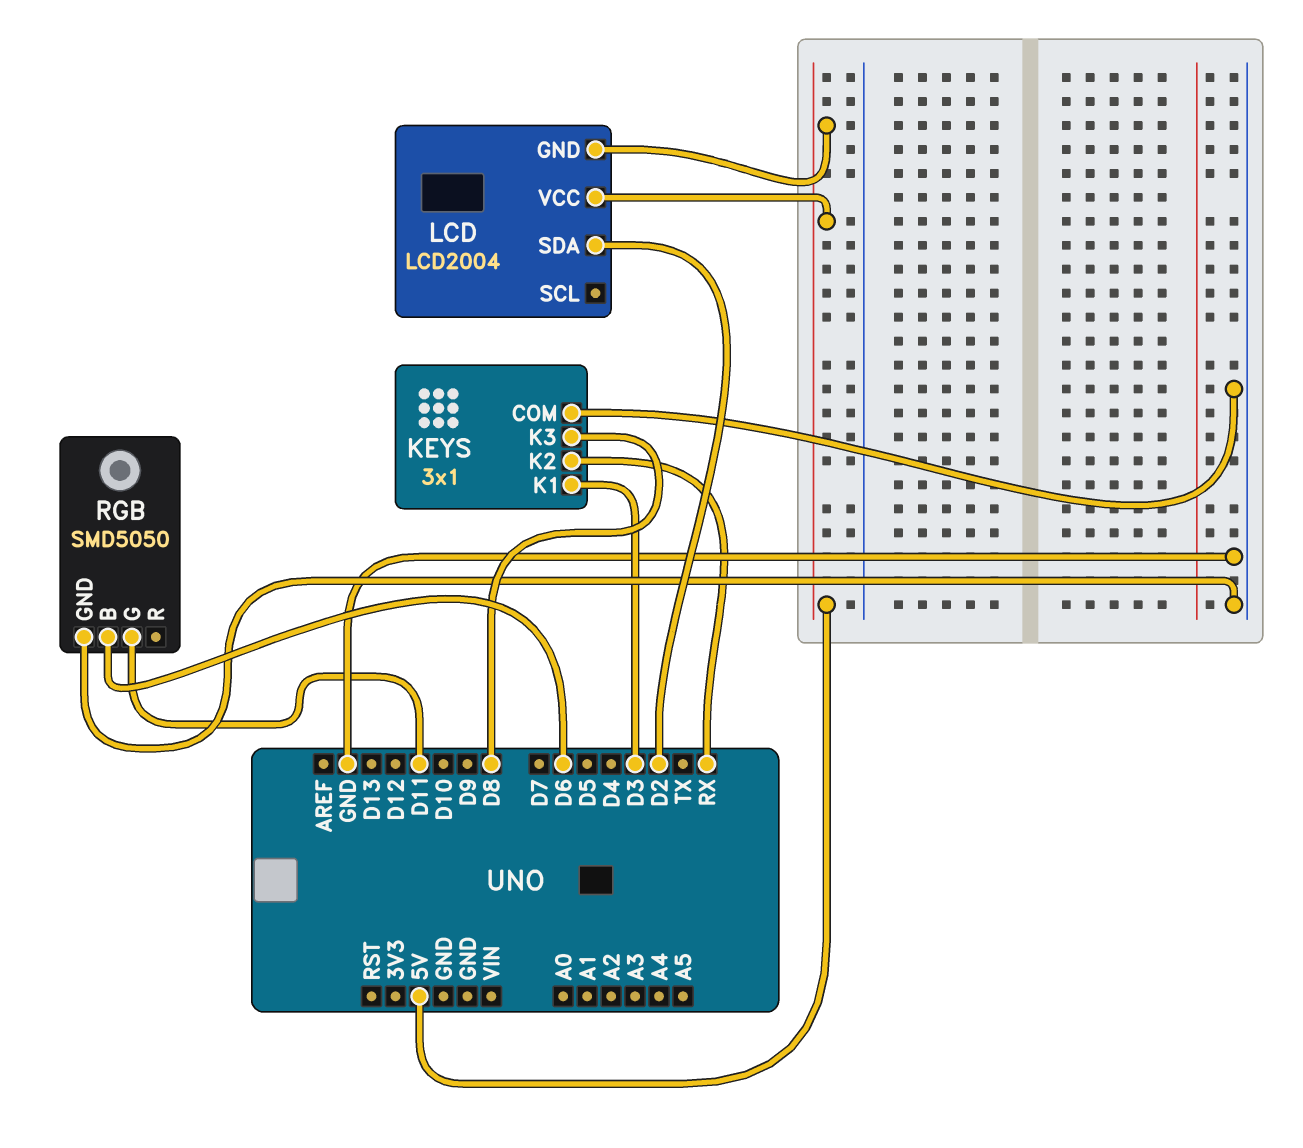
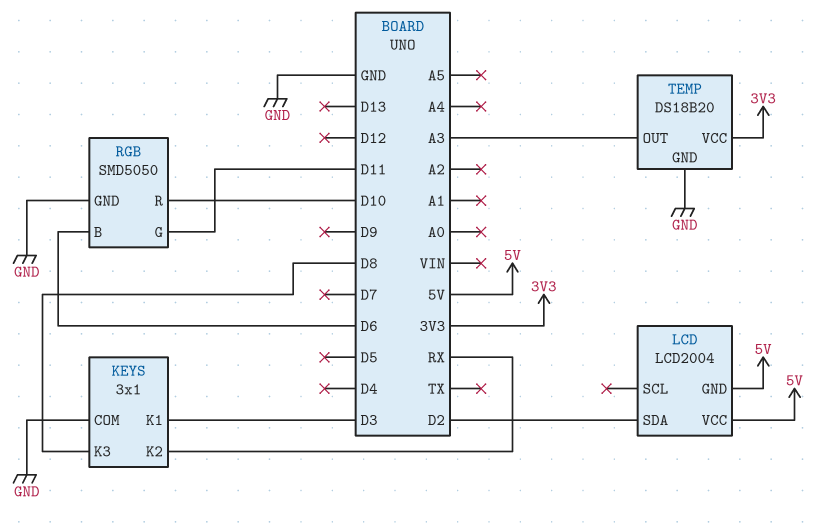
RGB pin R: none -> D10
TEMP: none -> DS18B20
TEMP pin GND: none -> GND
TEMP pin OUT: none -> A3
TEMP pin VCC: none -> 3V3

